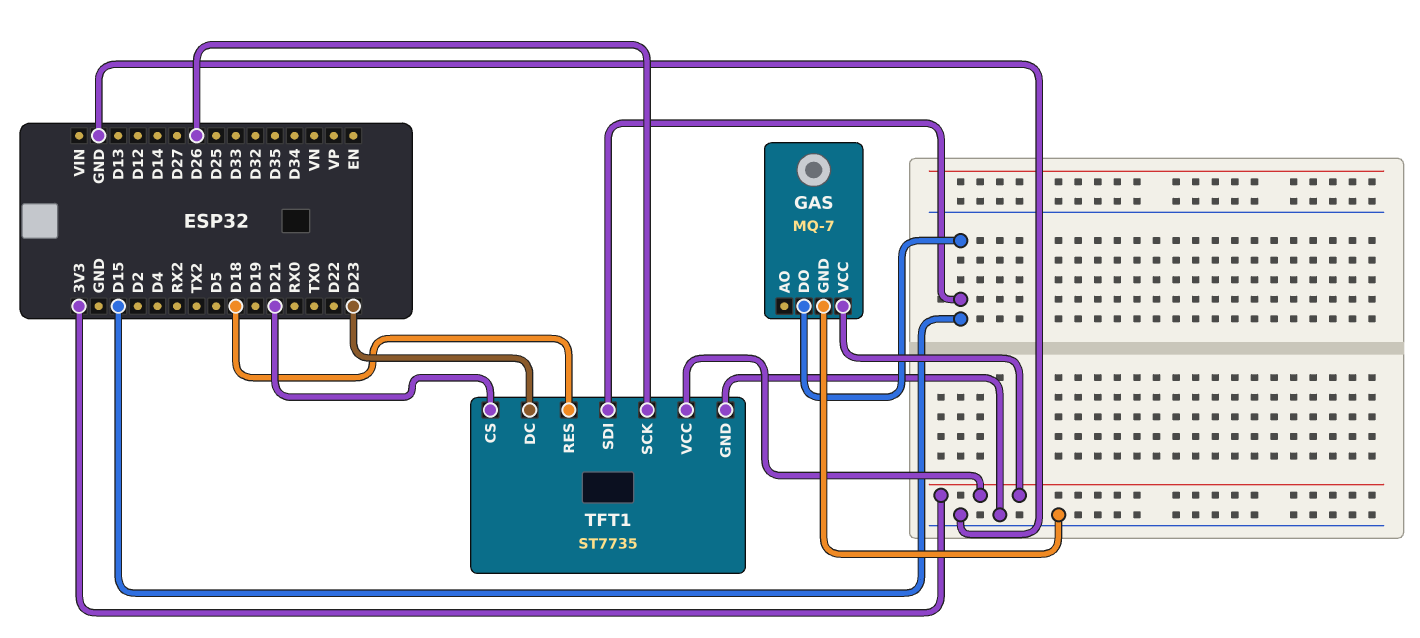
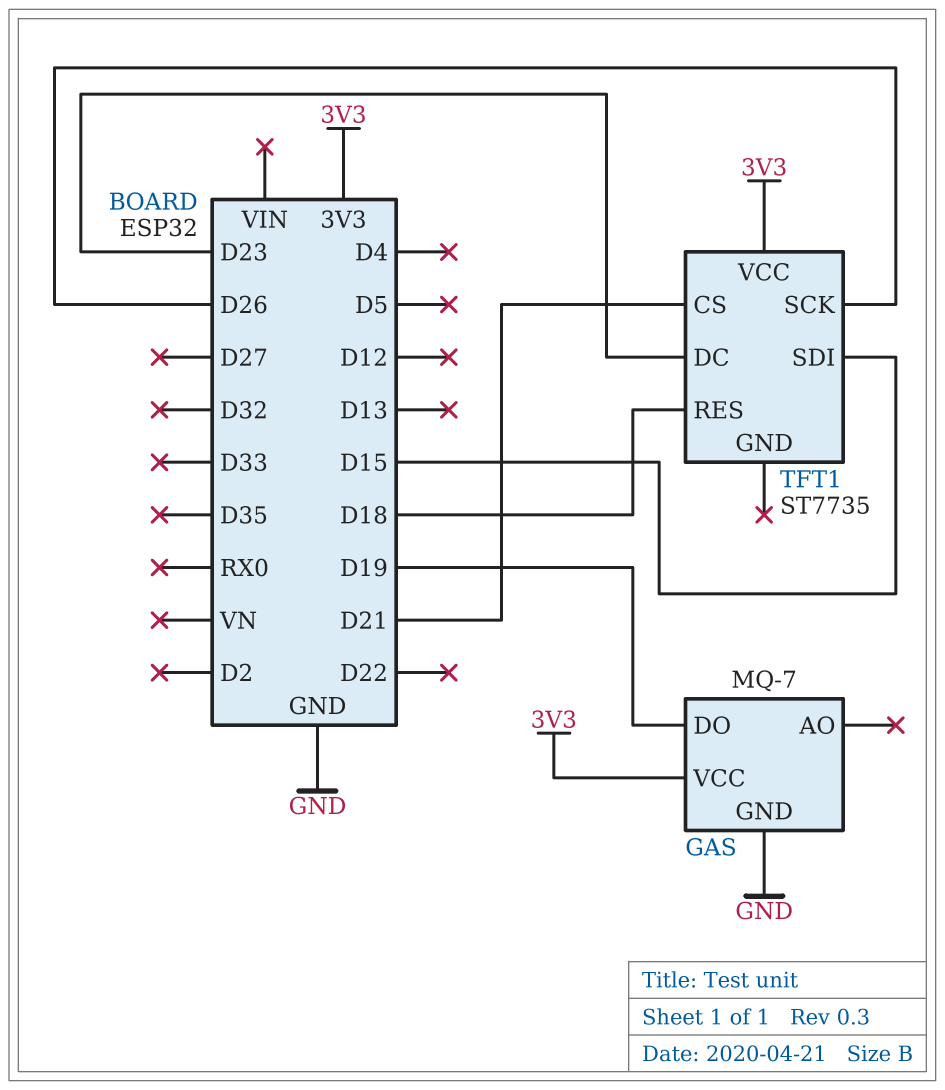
GAS pin DO: D15 -> D19
TFT1 pin GND: GND -> none

